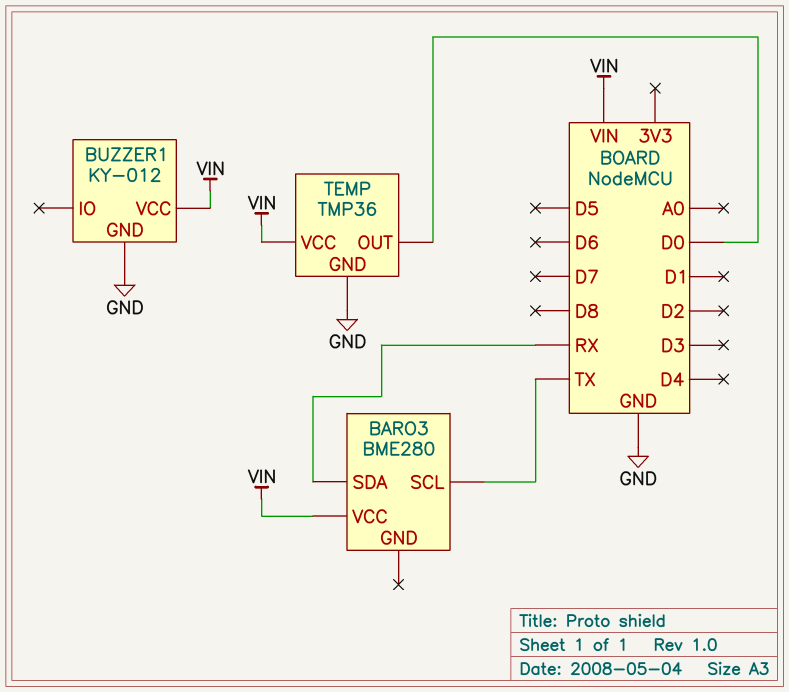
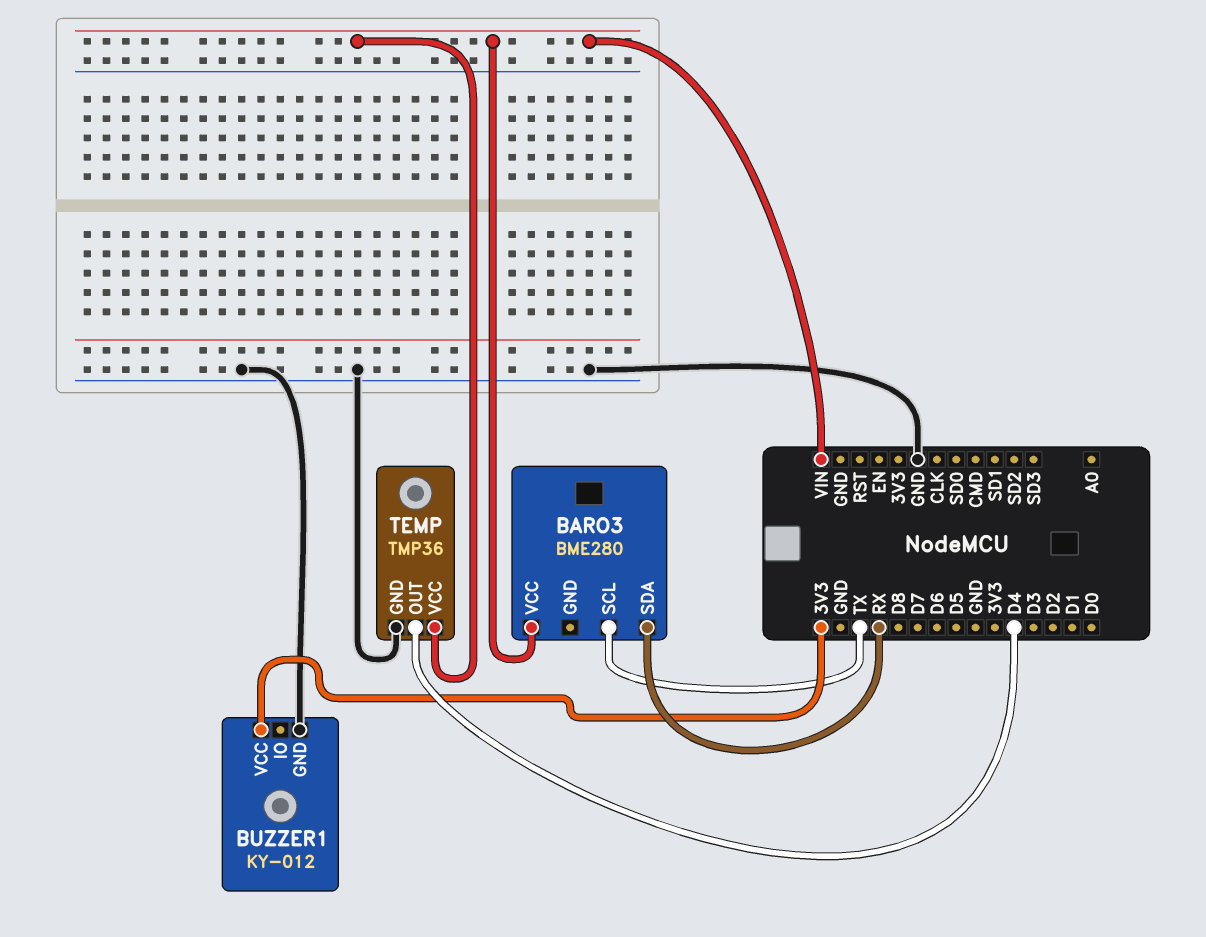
BUZZER1 pin VCC: VIN -> 3V3
TEMP pin OUT: D0 -> D4

